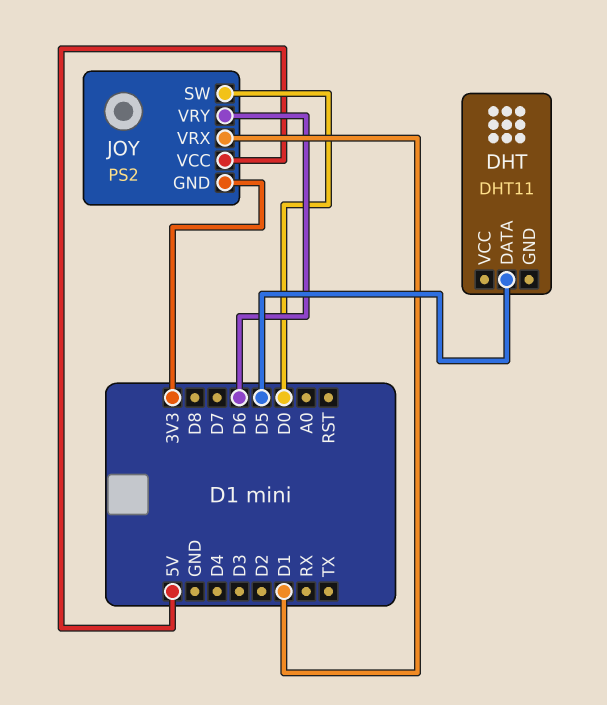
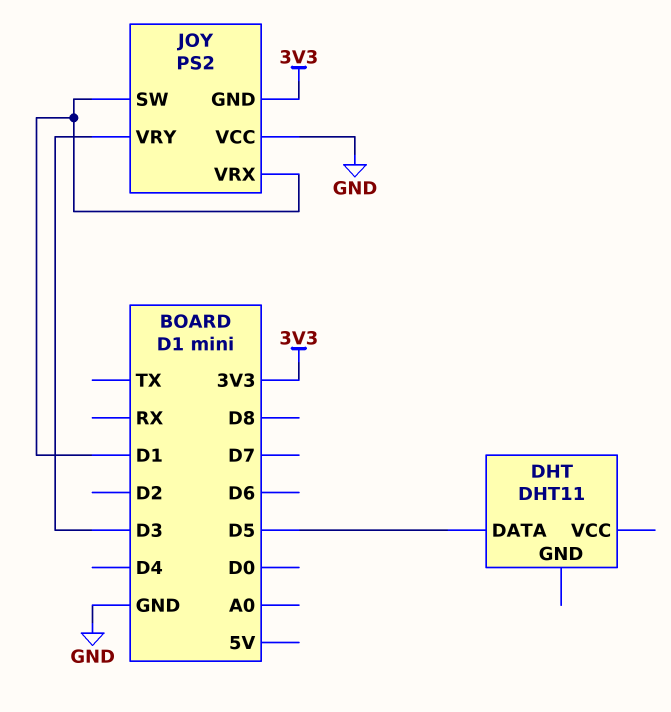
JOY pin SW: D0 -> D1
JOY pin VCC: 5V -> GND
JOY pin VRY: D6 -> D3

